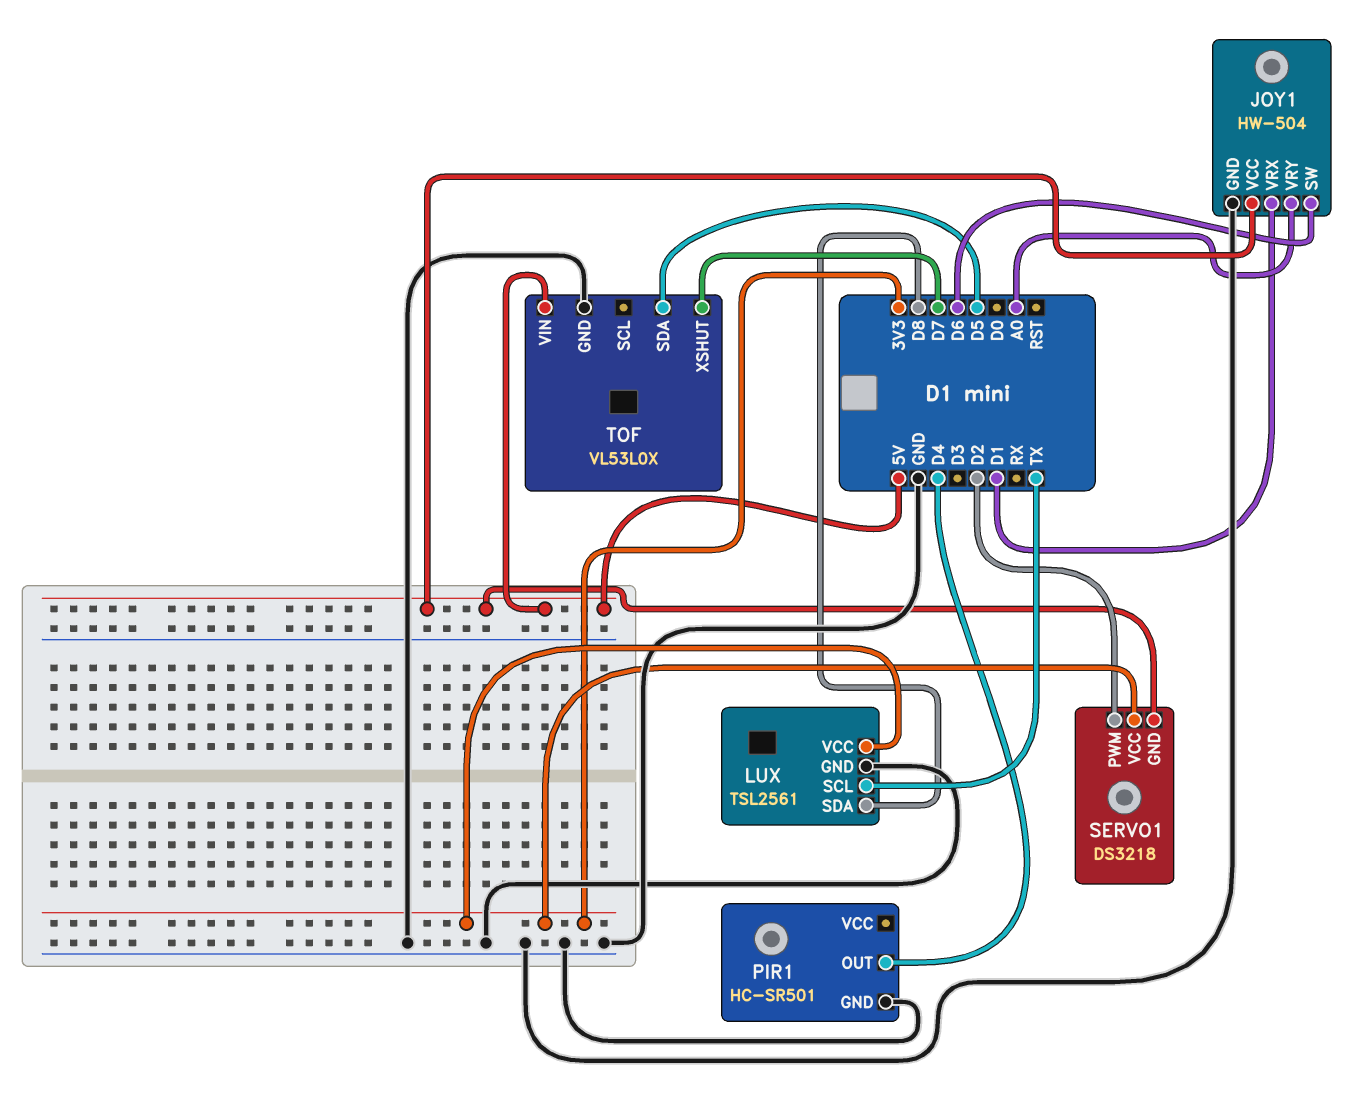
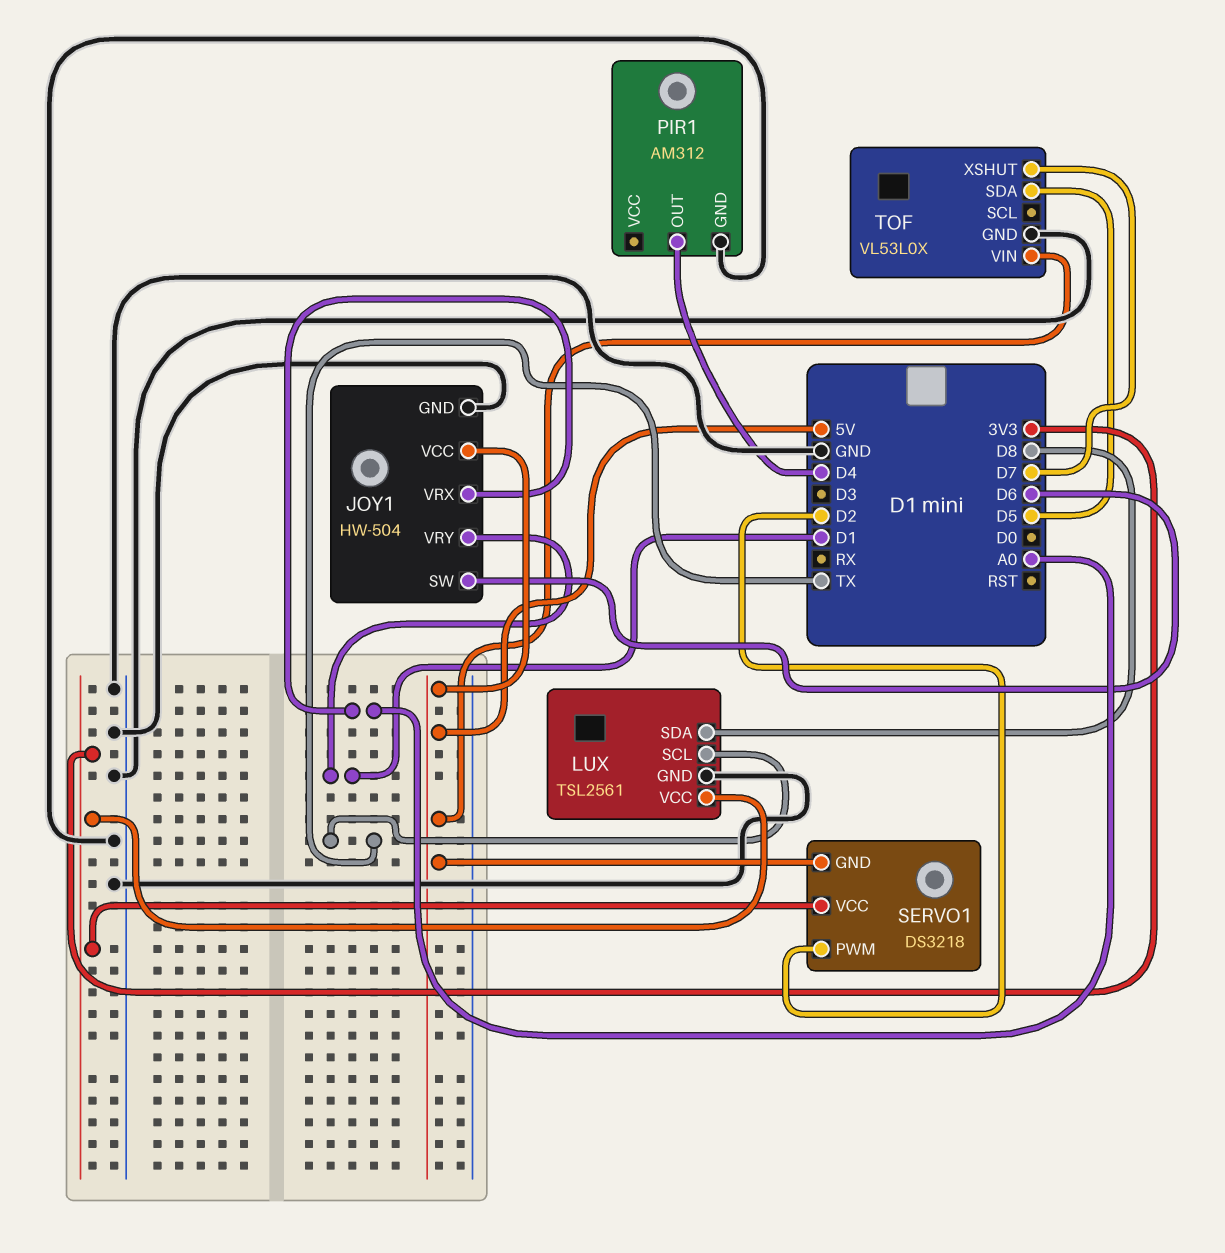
JOY1 pin VRX: D1 -> A0
JOY1 pin VRY: A0 -> D1
PIR1: HC-SR501 -> AM312

